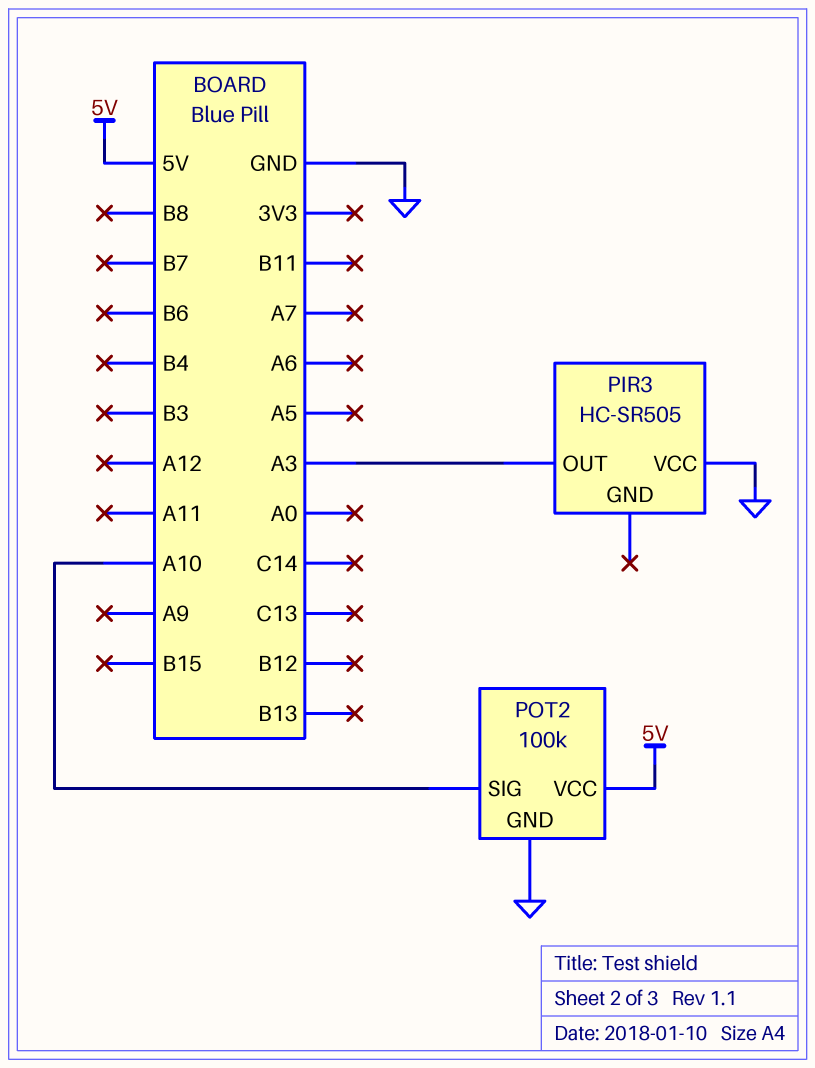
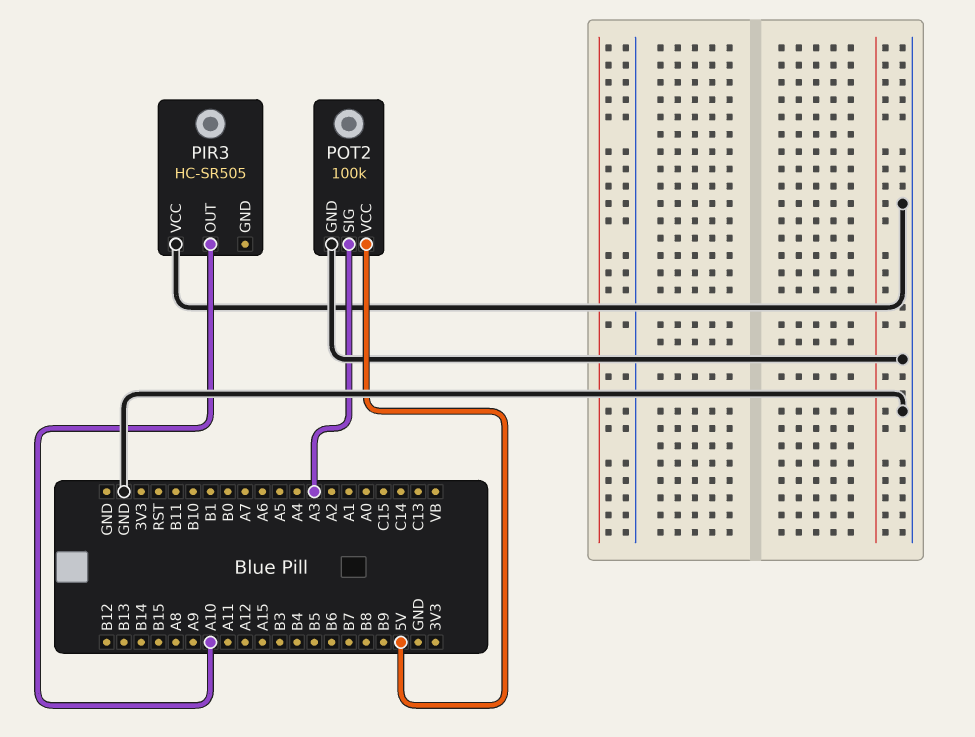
PIR3 pin OUT: A3 -> A10
POT2 pin SIG: A10 -> A3

